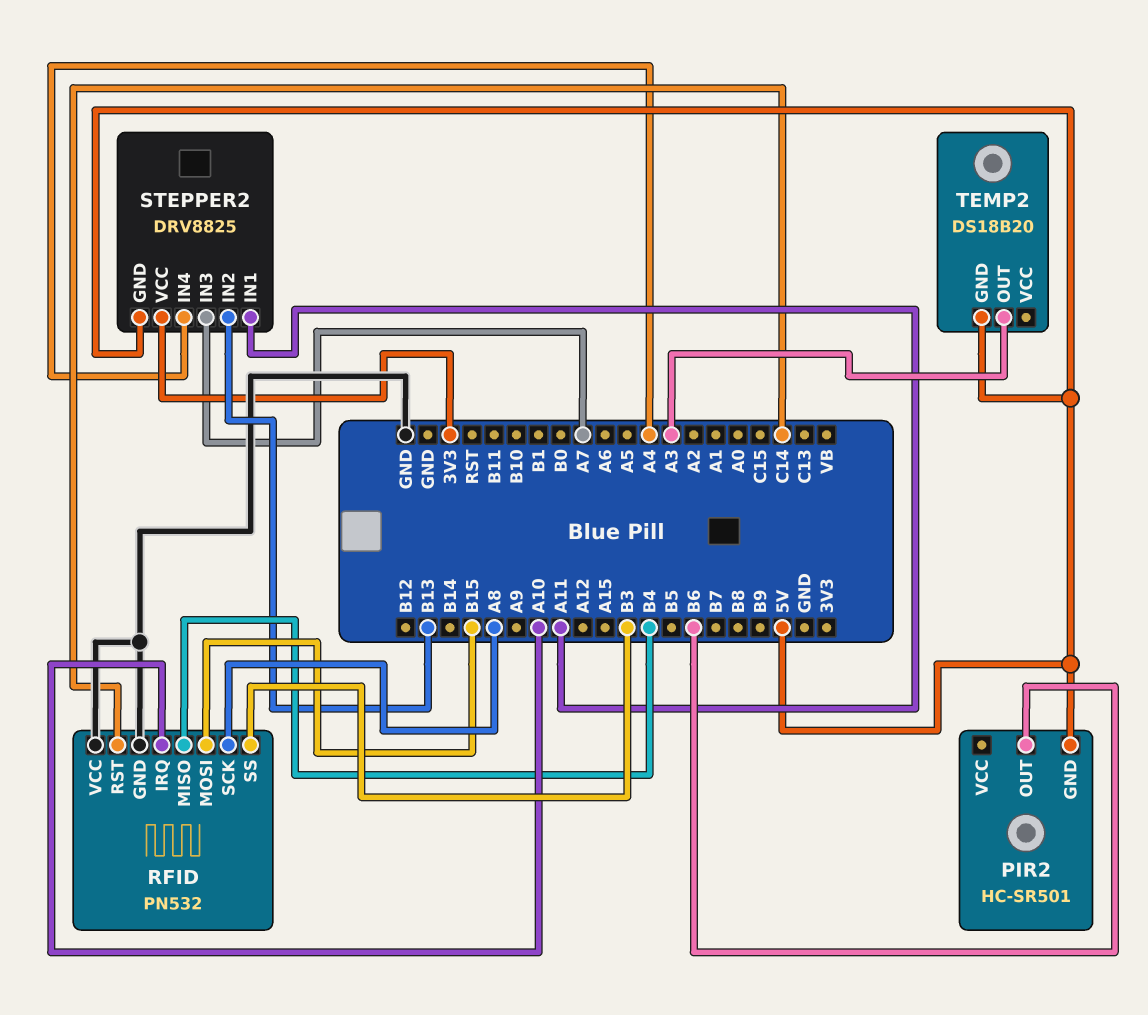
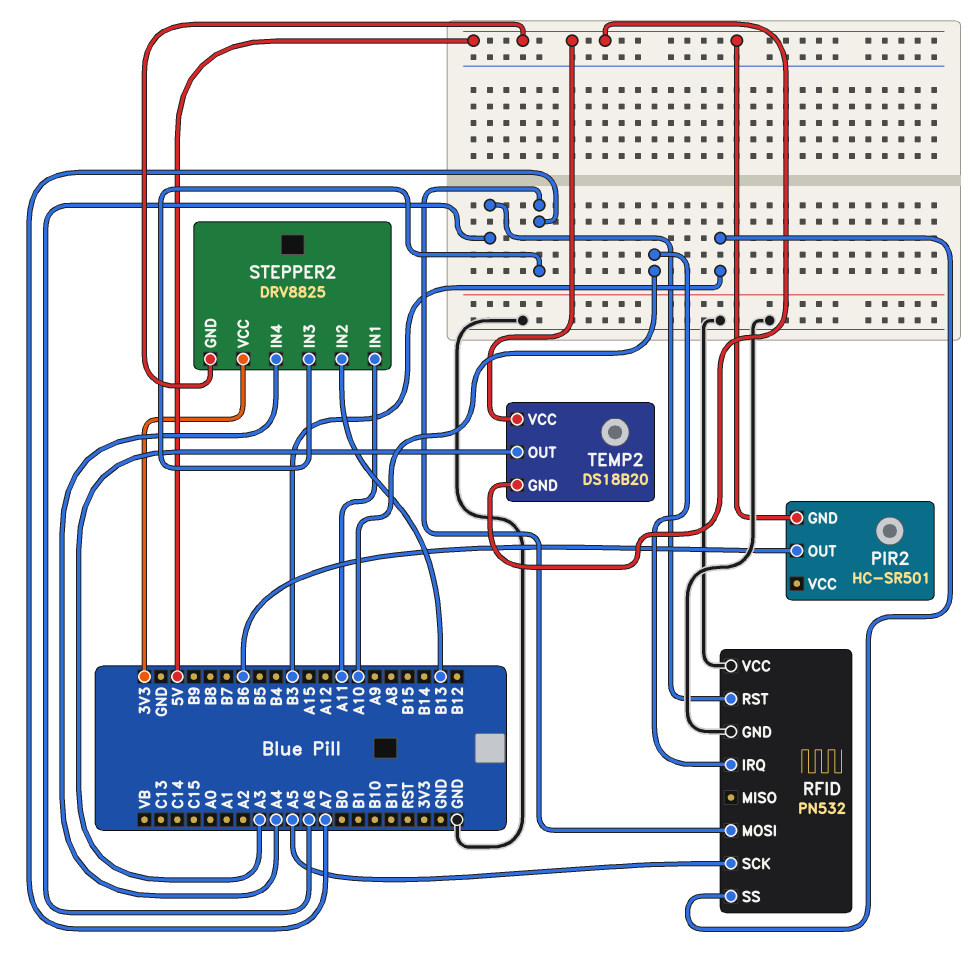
RFID pin MISO: B4 -> none
RFID pin MOSI: B15 -> A7
RFID pin RST: C14 -> A6
RFID pin SCK: A8 -> A5
TEMP2 pin VCC: none -> 5V

